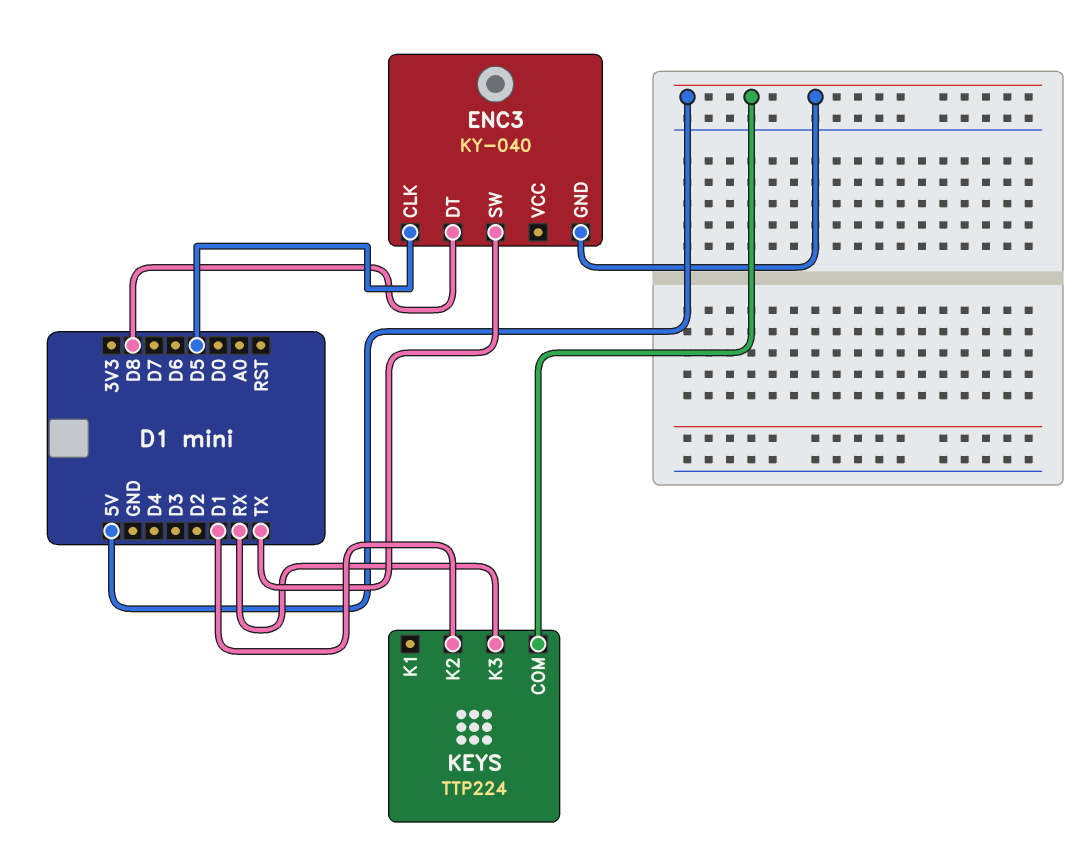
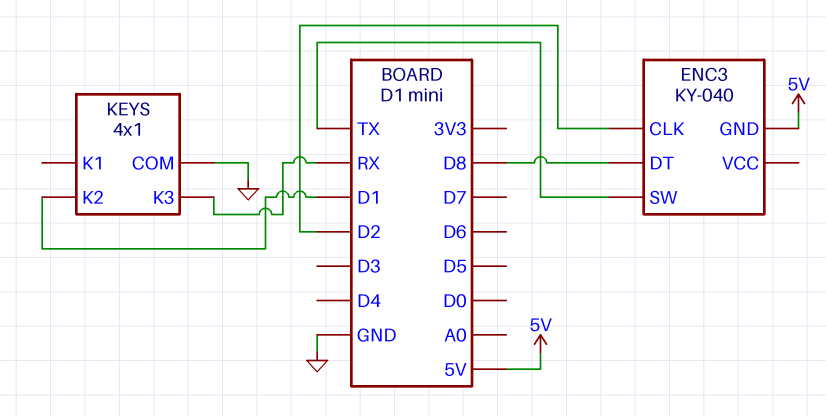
ENC3 pin CLK: D5 -> D2
KEYS: TTP224 -> 4x1
KEYS pin COM: 5V -> GND

